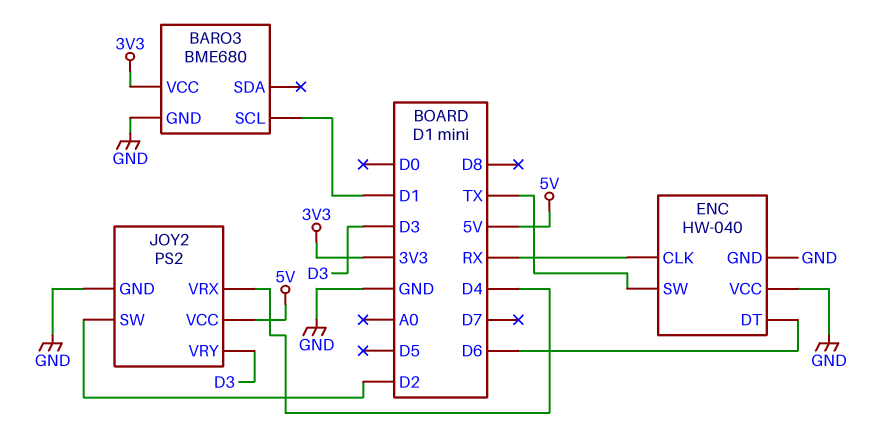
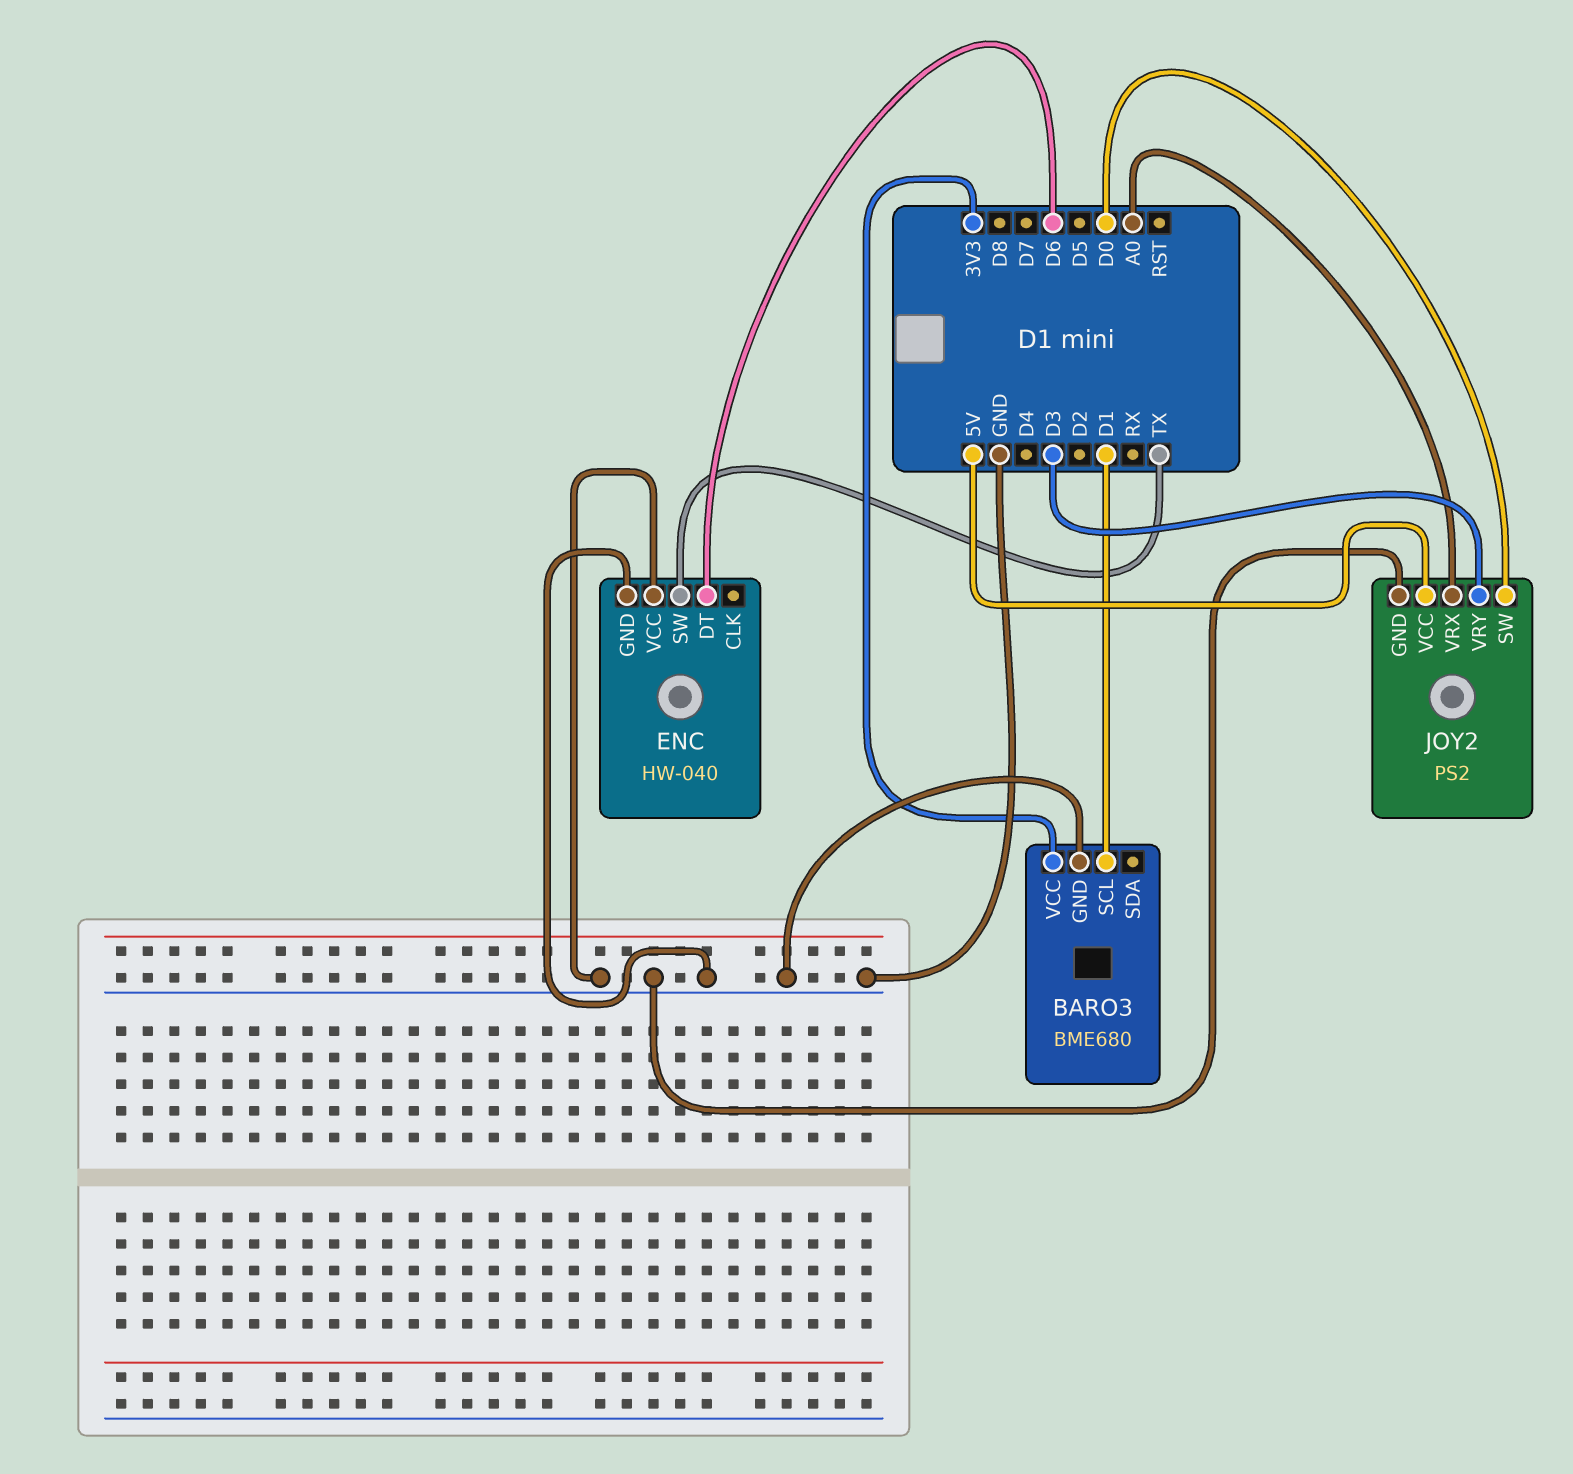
ENC pin CLK: RX -> none
JOY2 pin SW: D2 -> D0
JOY2 pin VRX: D4 -> A0

